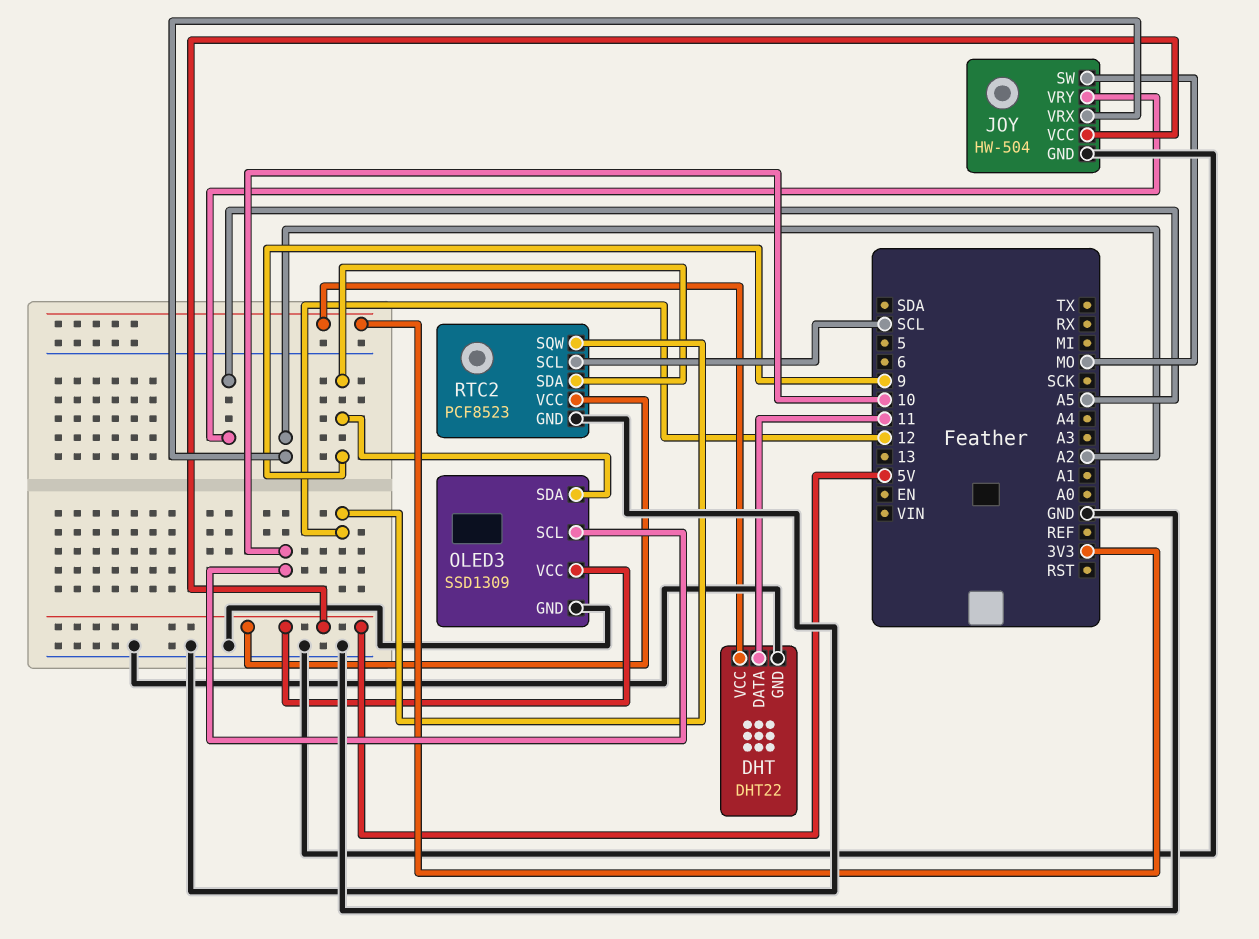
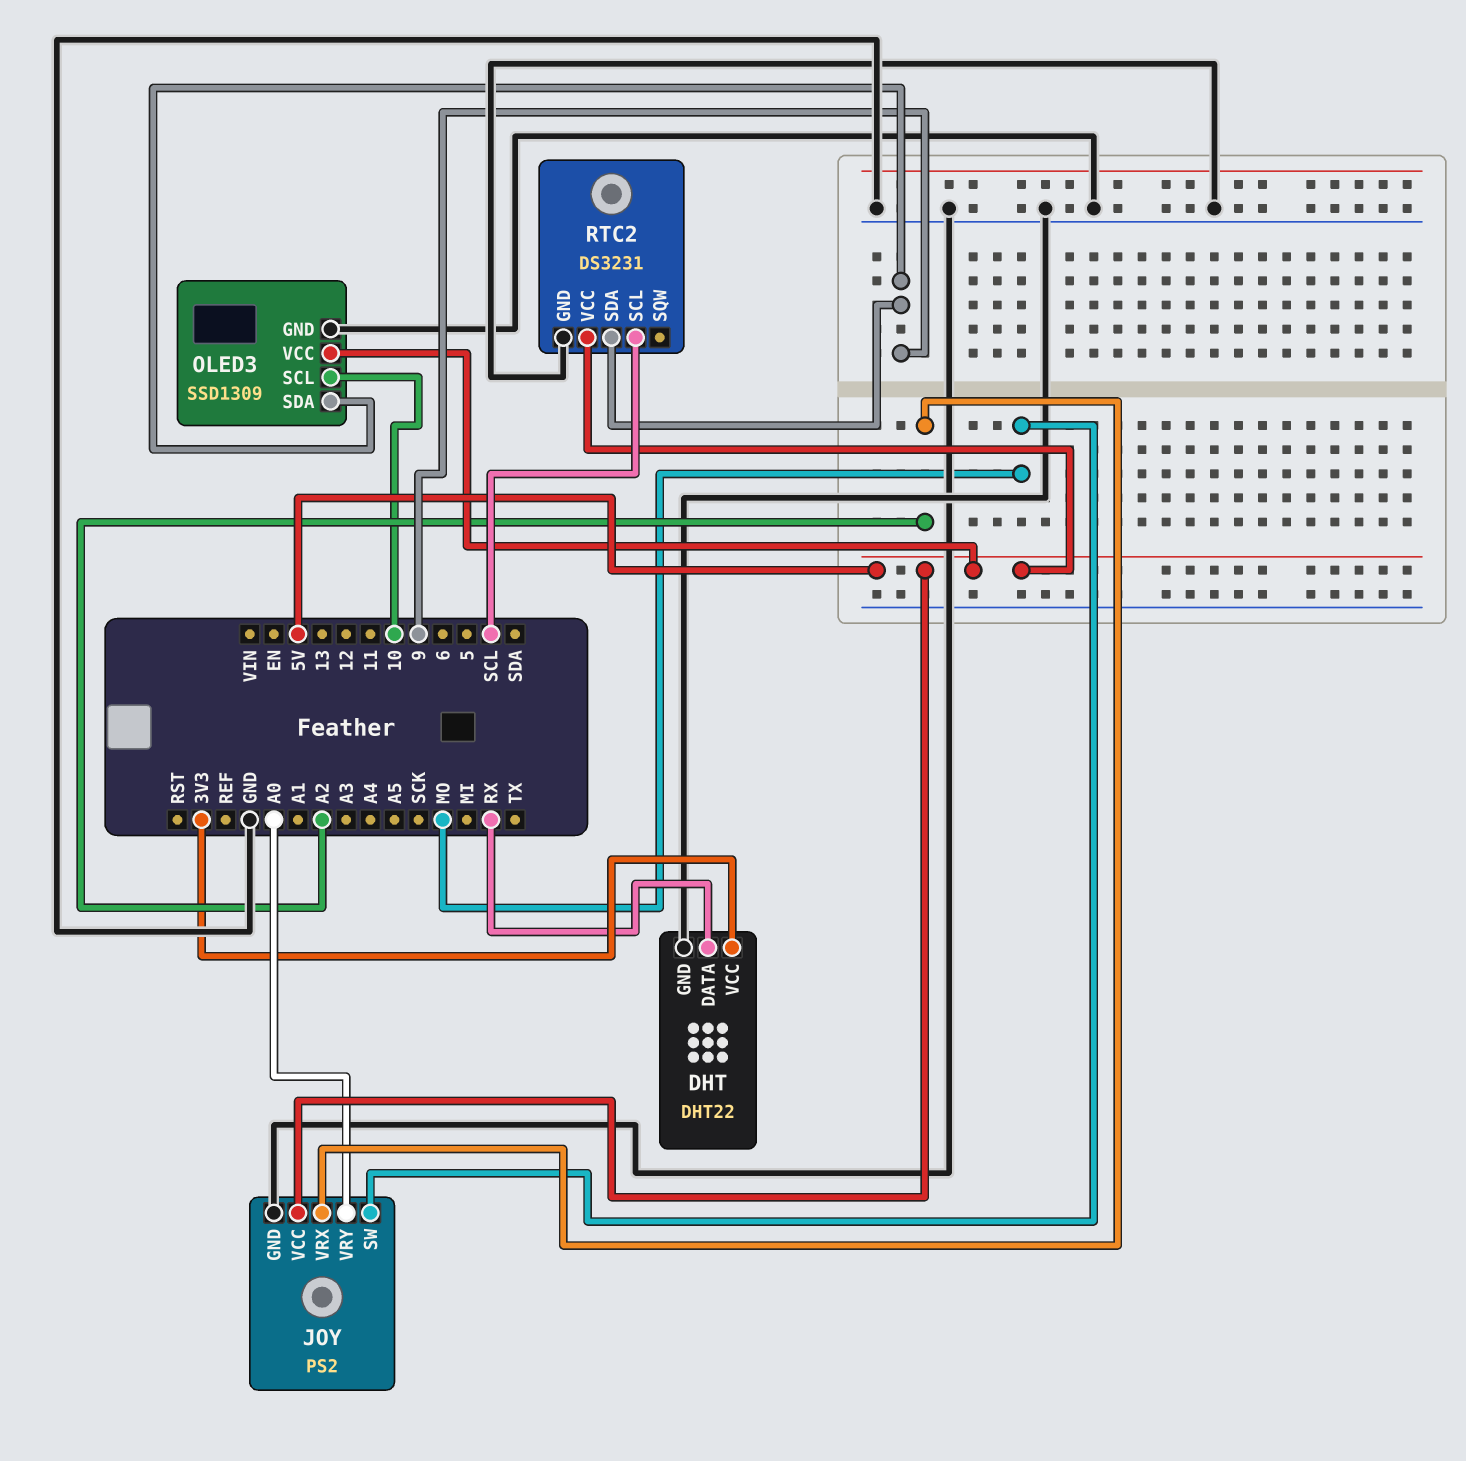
DHT pin DATA: 11 -> RX
JOY: HW-504 -> PS2
JOY pin VRY: A5 -> A0
RTC2: PCF8523 -> DS3231
RTC2 pin SQW: 12 -> none

